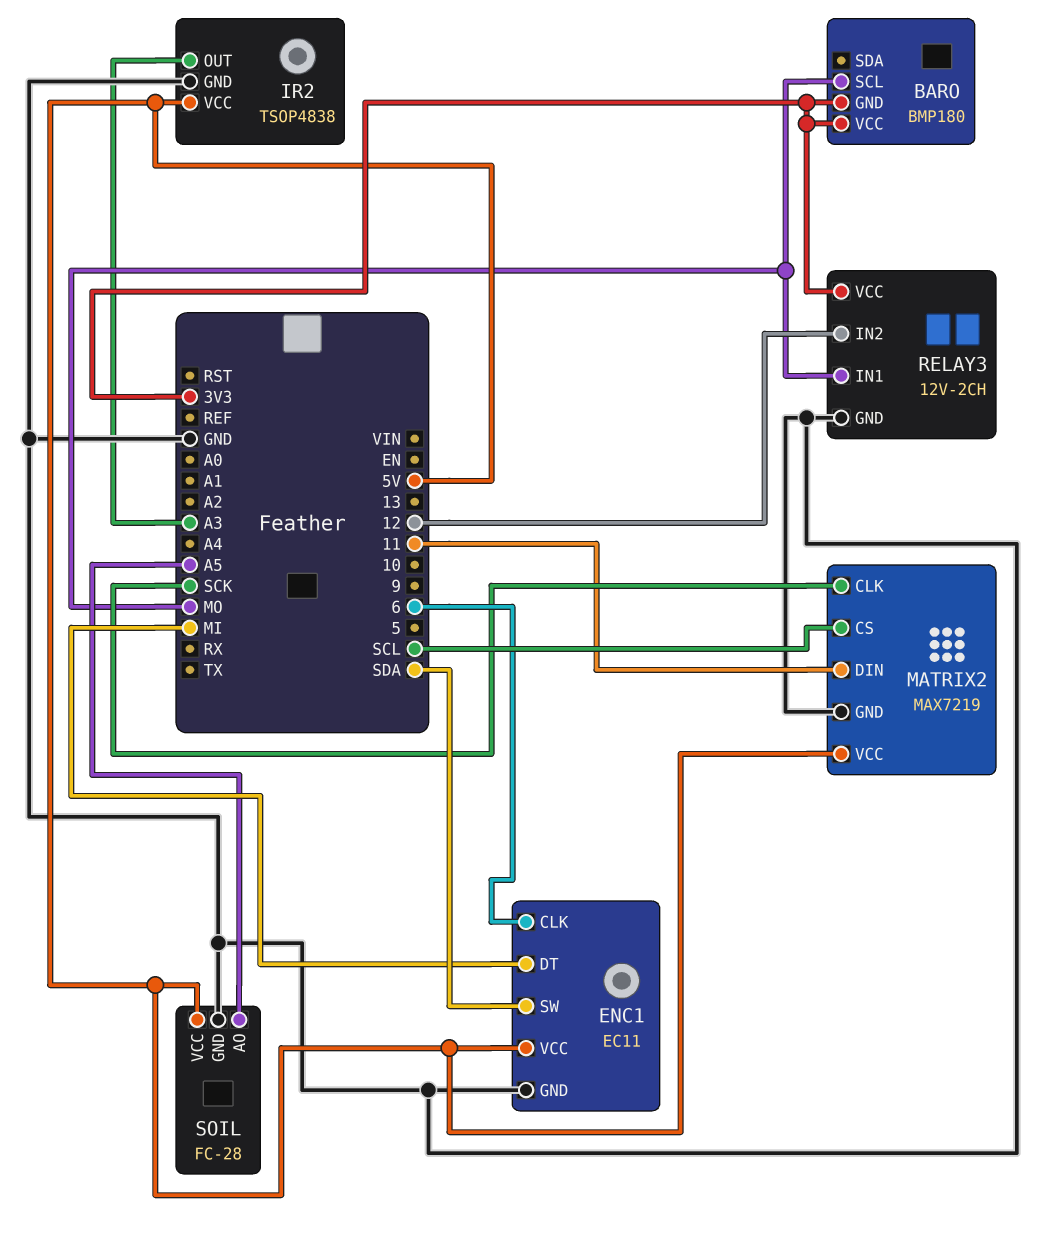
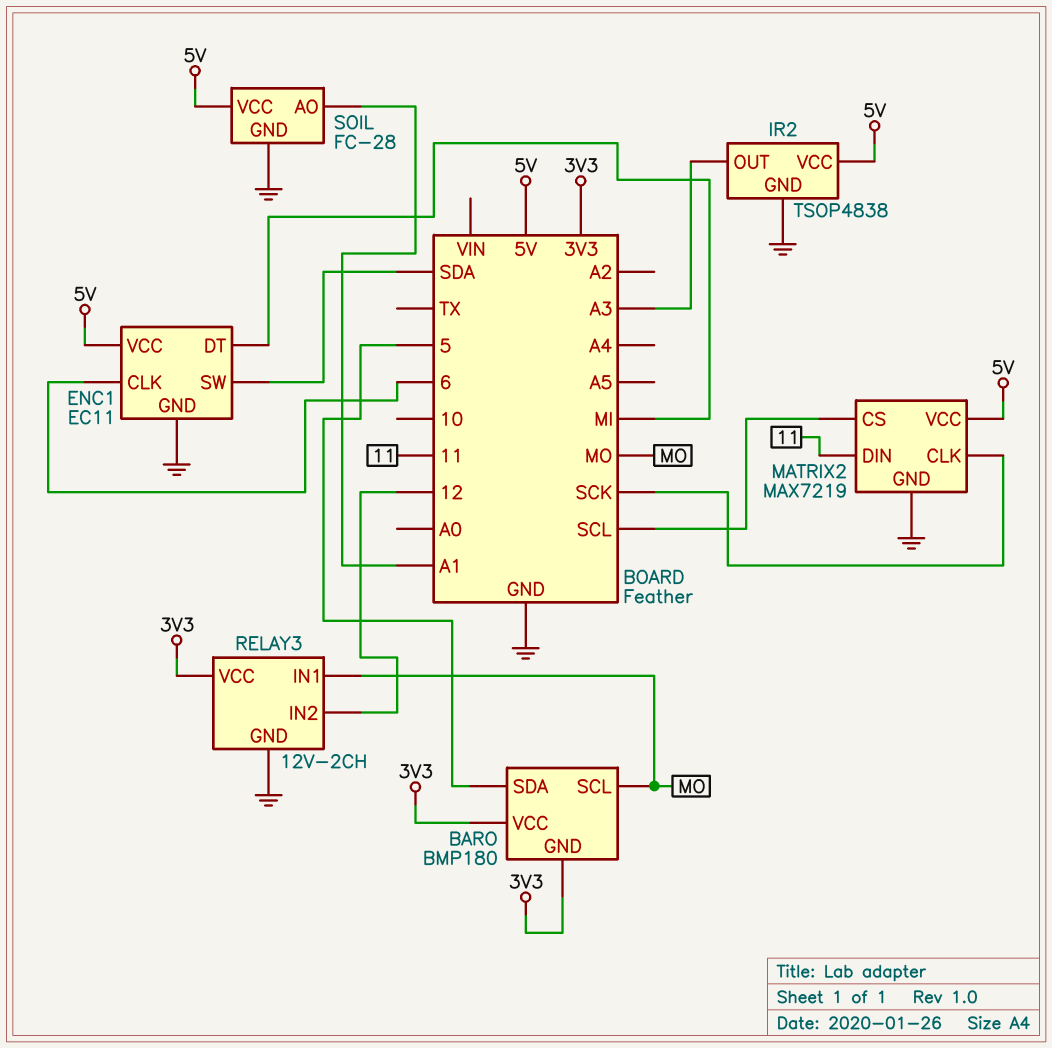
BARO pin SDA: none -> 5
SOIL pin AO: A5 -> A1

